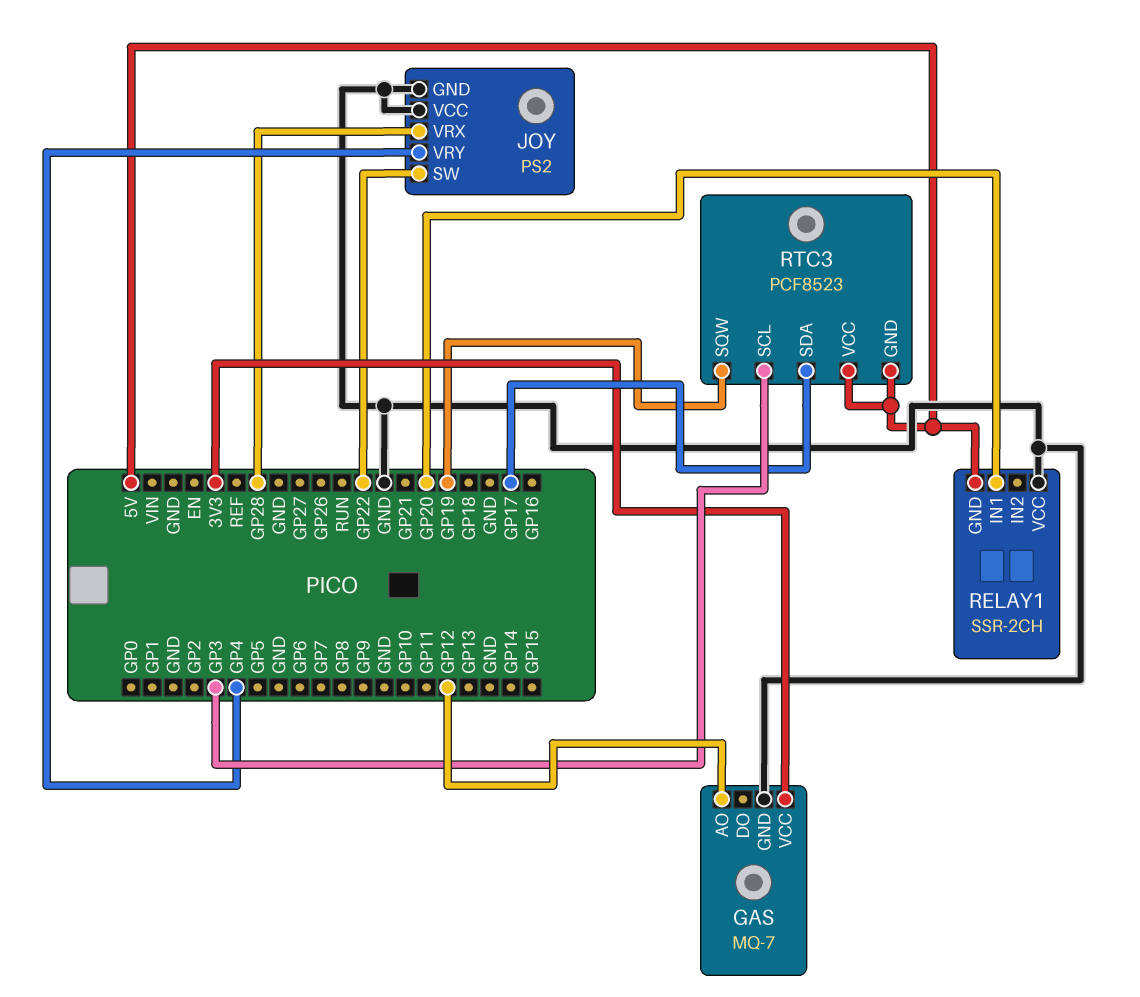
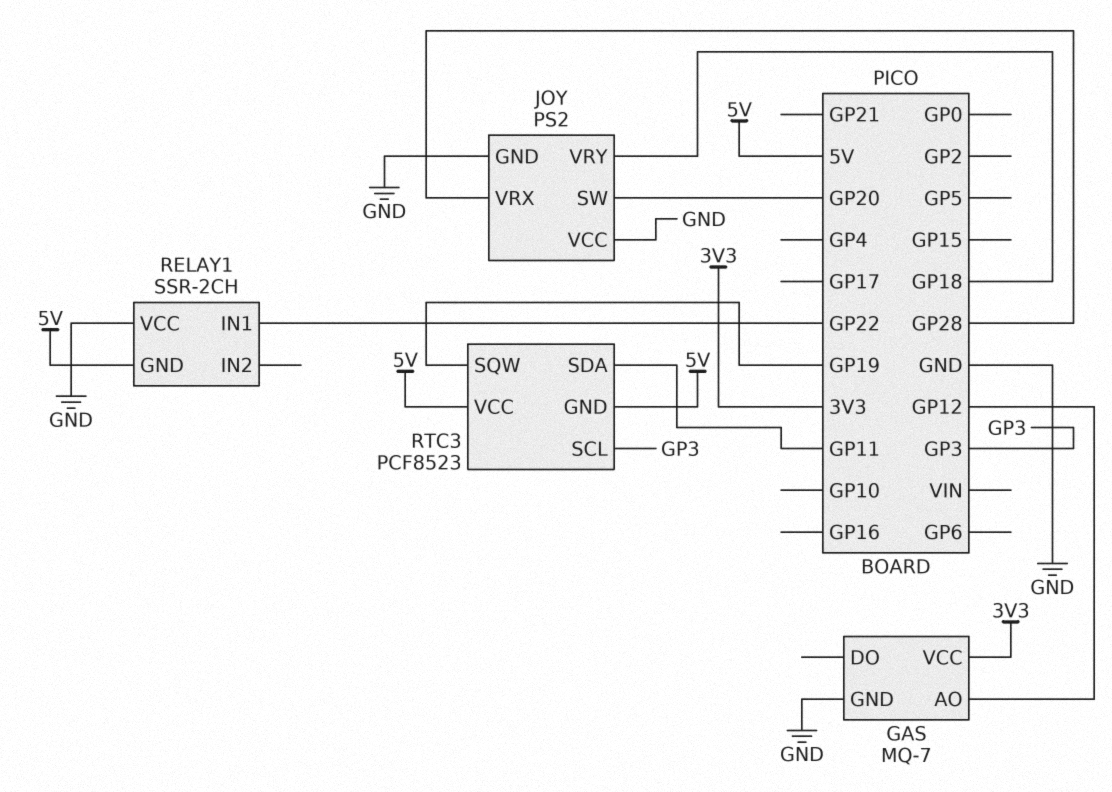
JOY pin SW: GP22 -> GP20
JOY pin VRY: GP4 -> GP18
RELAY1 pin IN1: GP20 -> GP22
RTC3 pin SDA: GP17 -> GP11

